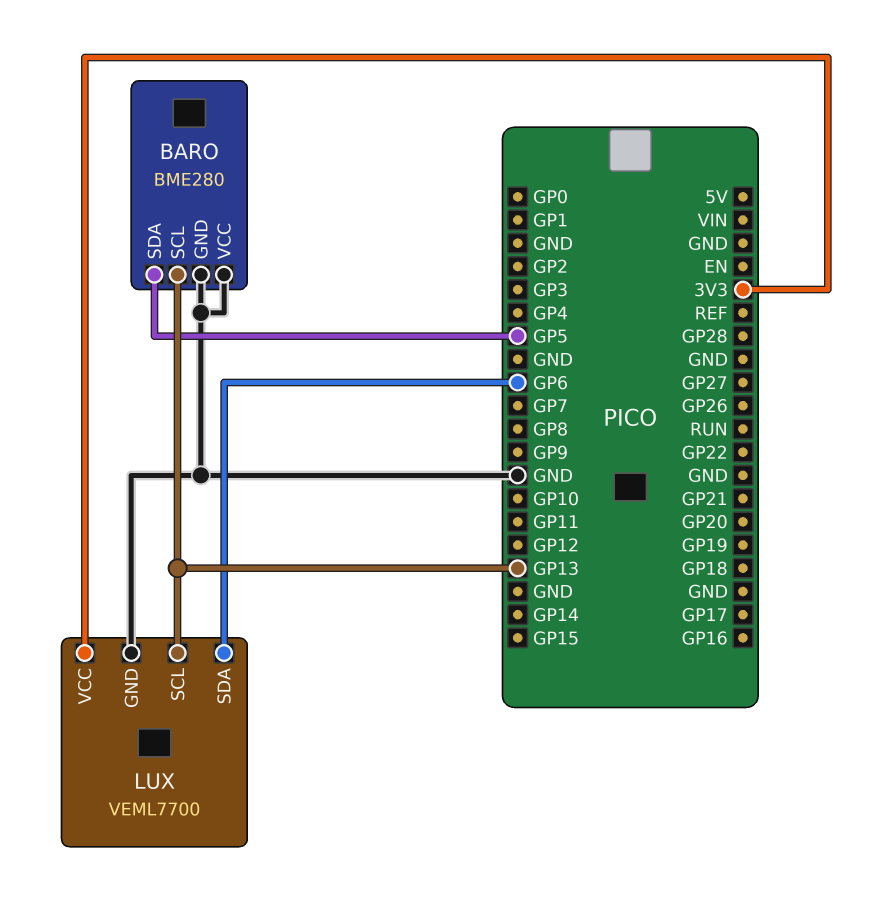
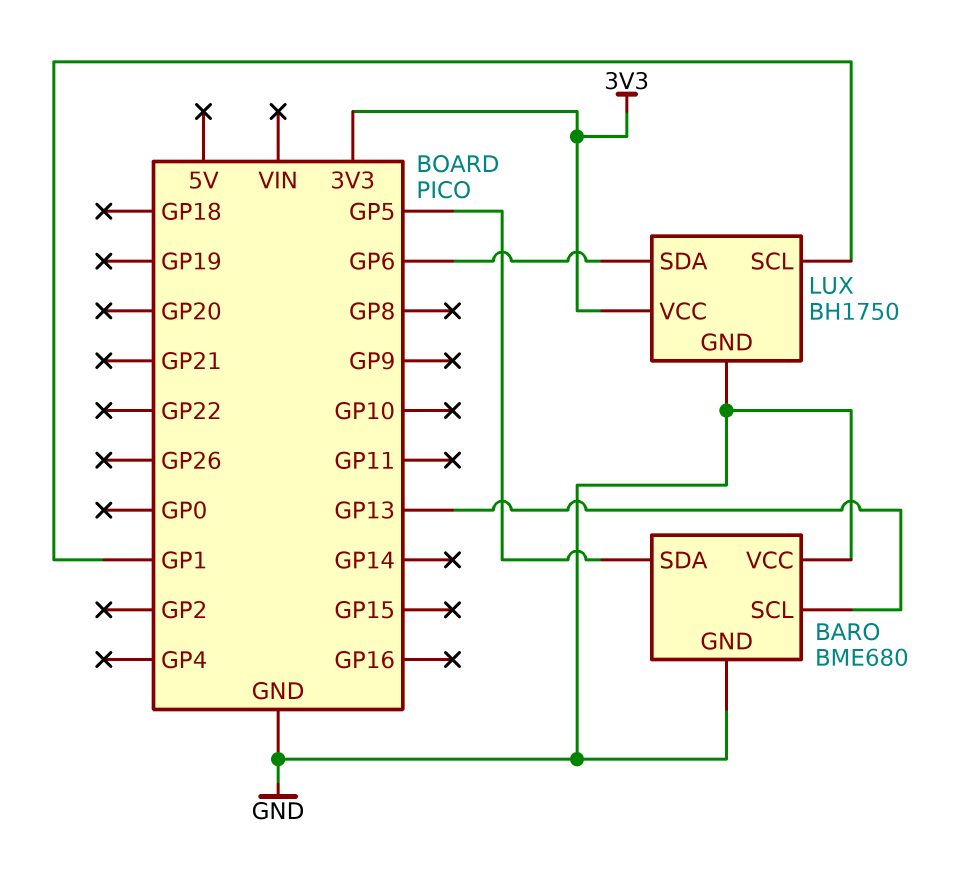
BARO: BME280 -> BME680
LUX: VEML7700 -> BH1750
LUX pin SCL: GP13 -> GP1

